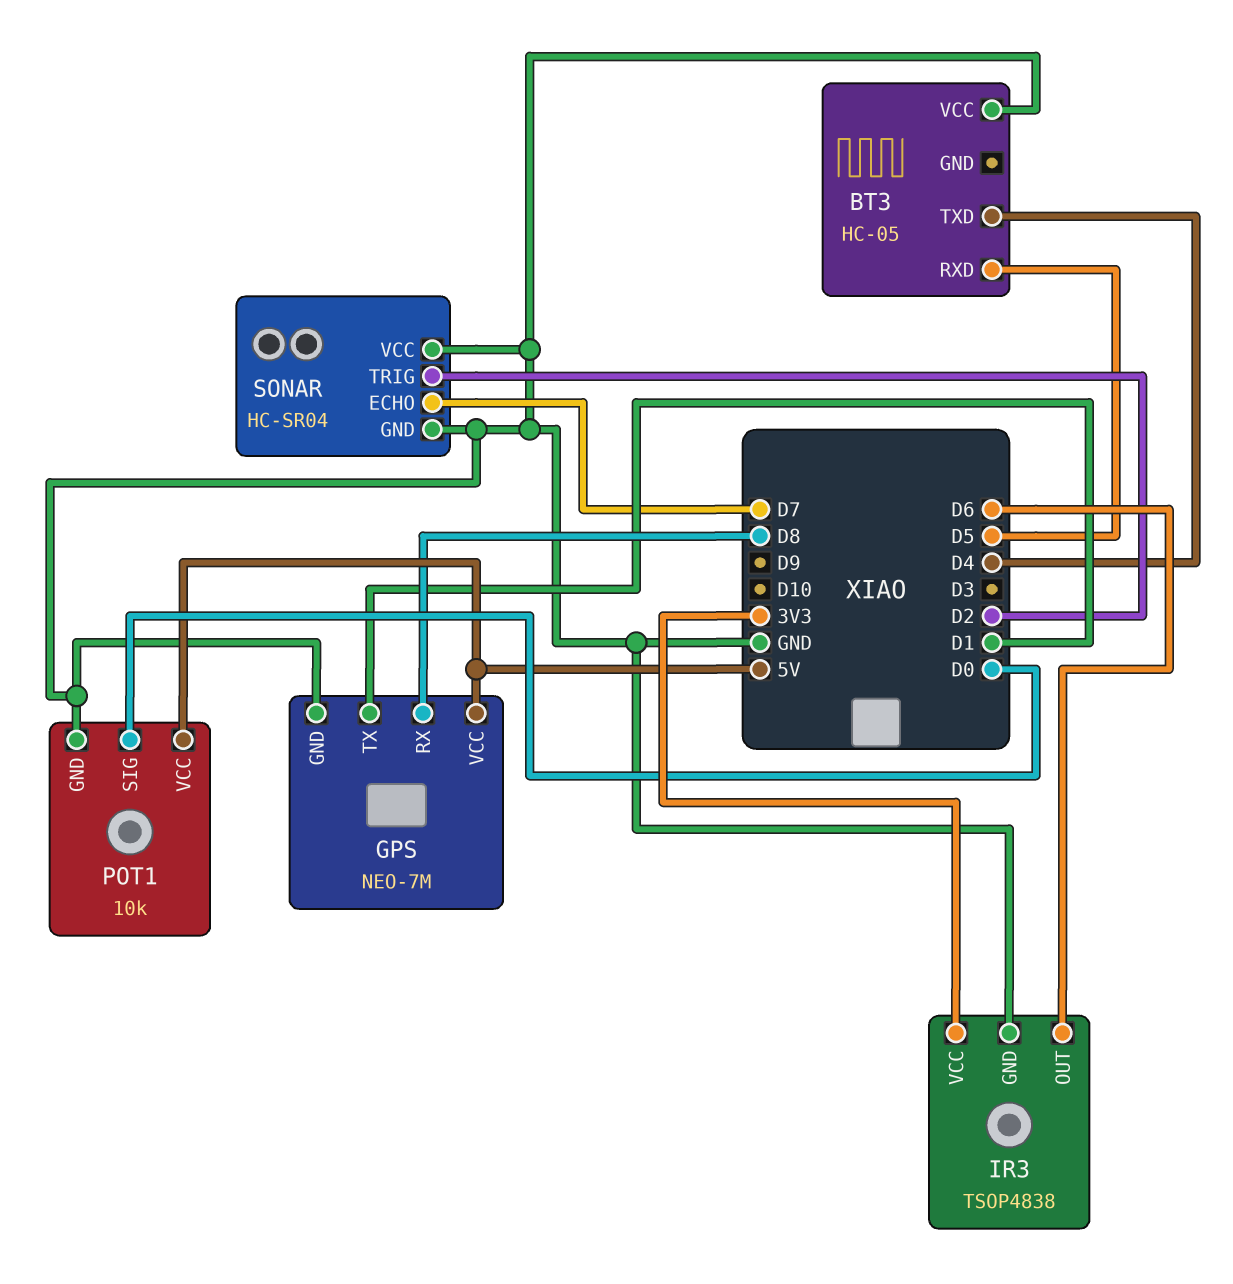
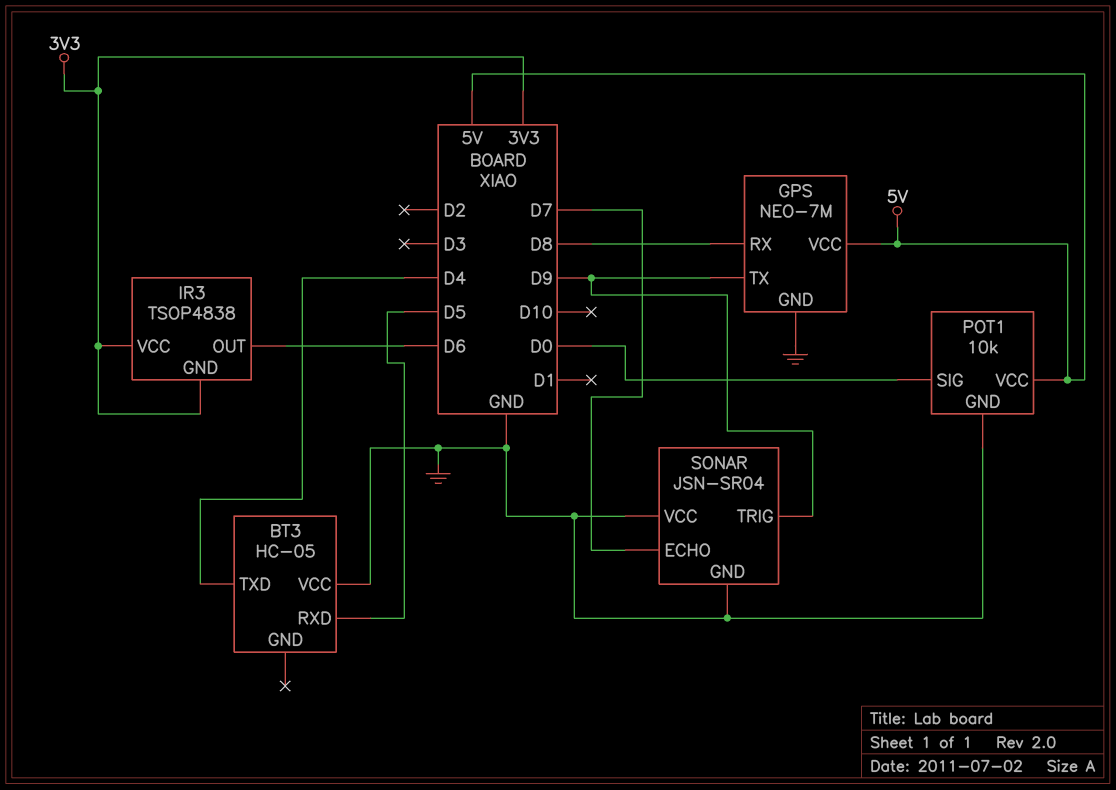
GPS pin TX: D1 -> D9
IR3 pin GND: GND -> 3V3
SONAR: HC-SR04 -> JSN-SR04
SONAR pin TRIG: D2 -> D9

